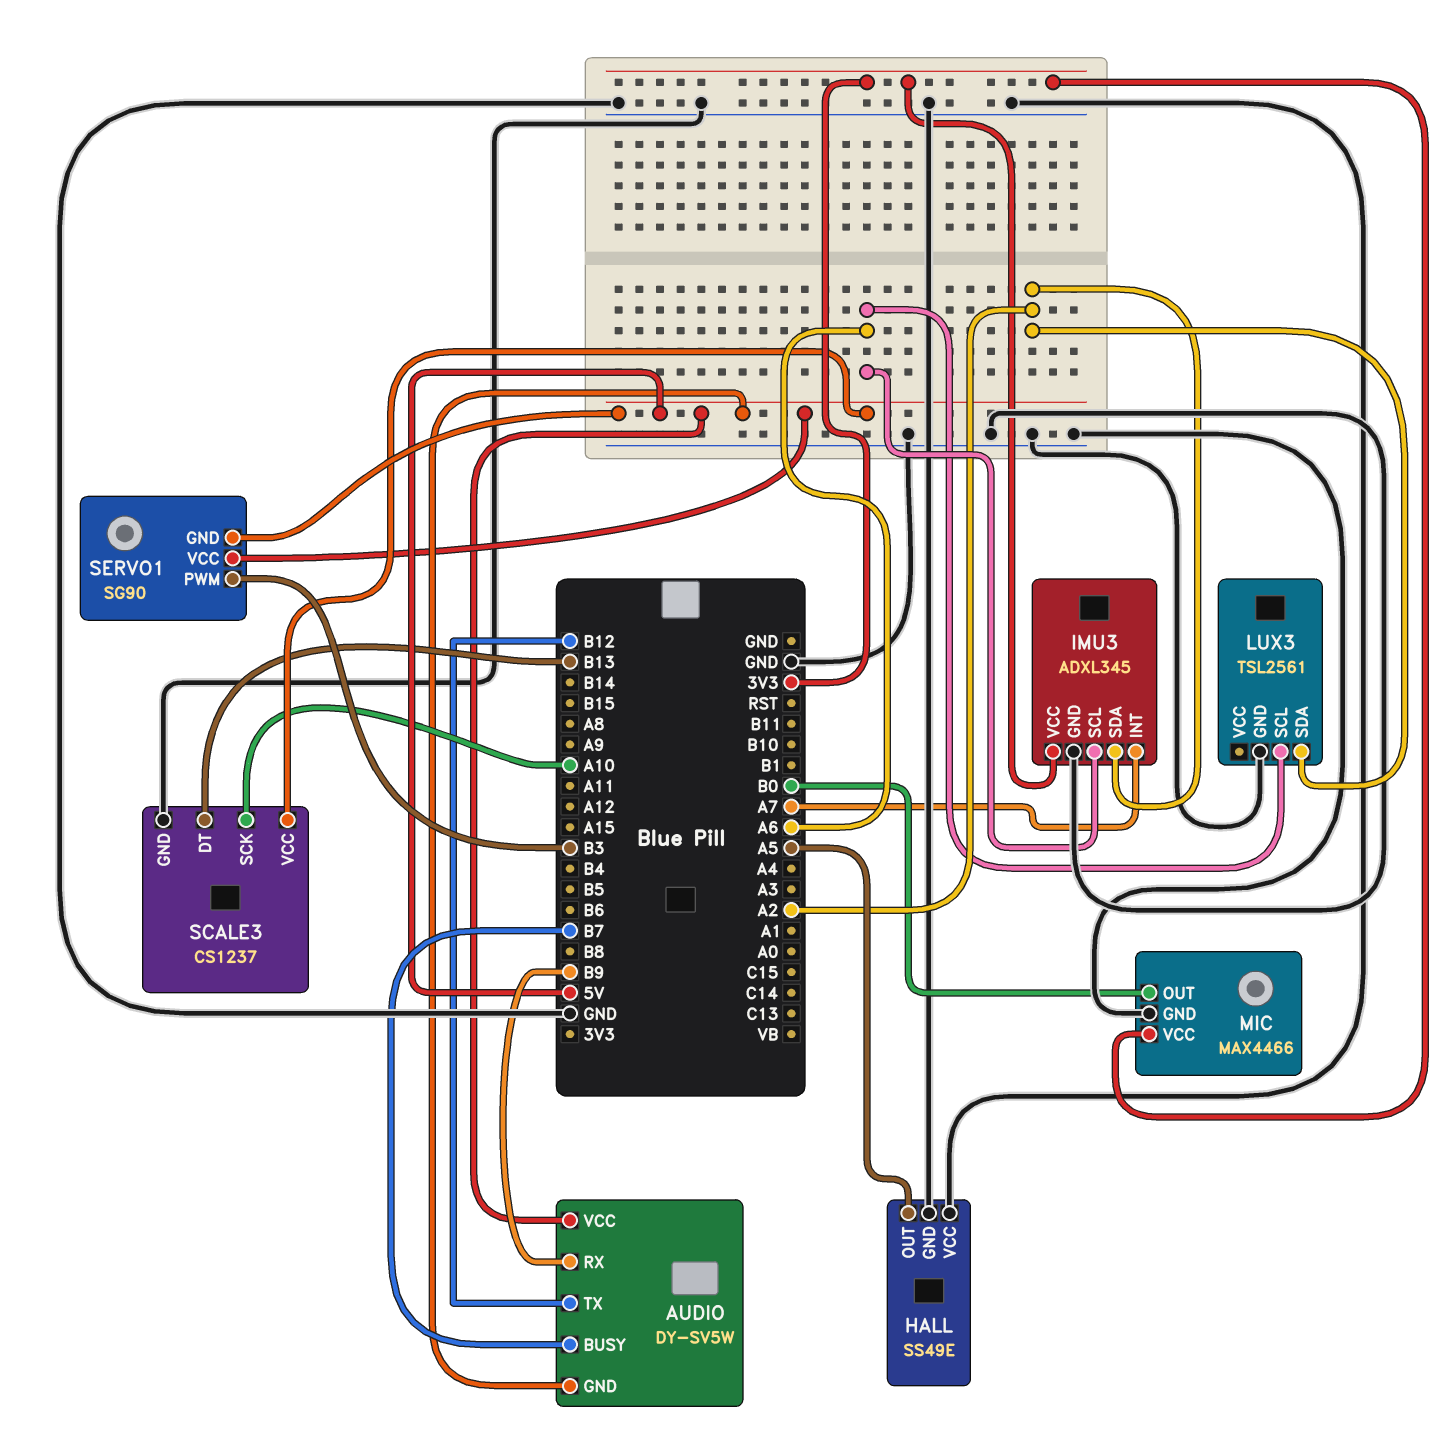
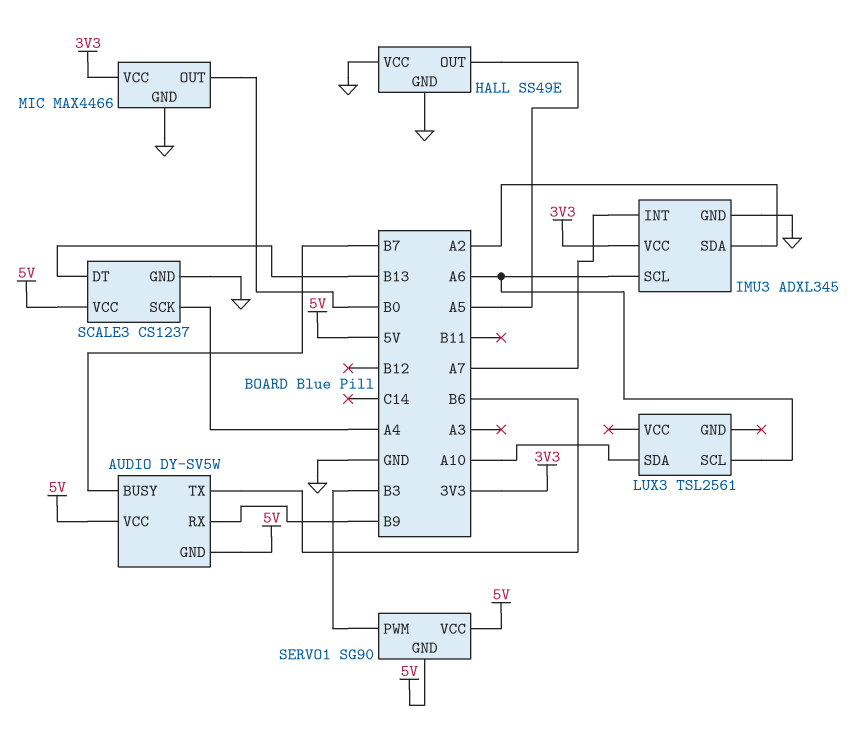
AUDIO pin TX: B12 -> B6
LUX3 pin GND: GND -> none
LUX3 pin SDA: A2 -> A10
SCALE3 pin SCK: A10 -> A4

